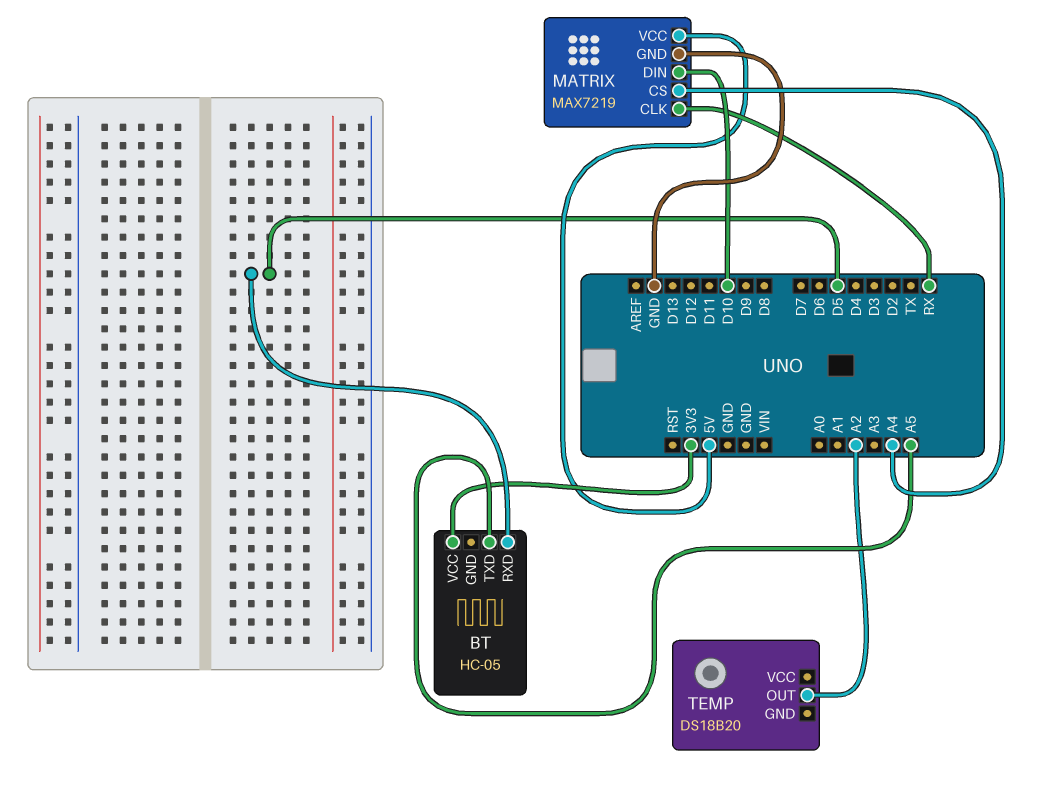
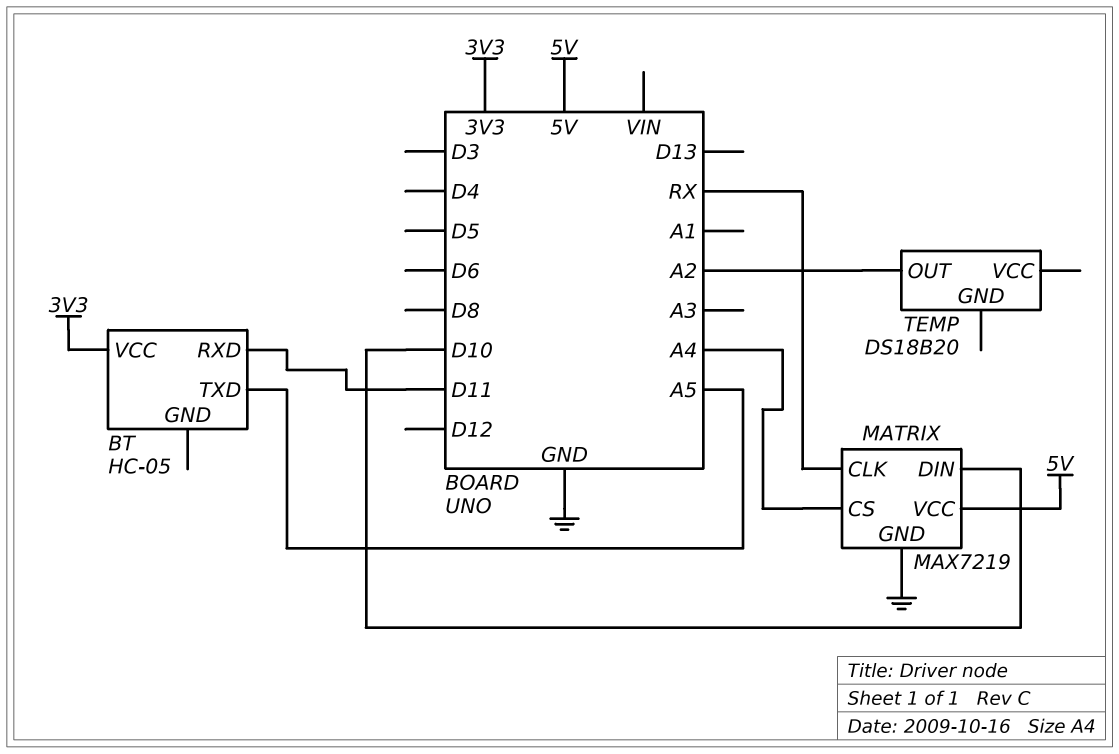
BT pin RXD: D5 -> D11

